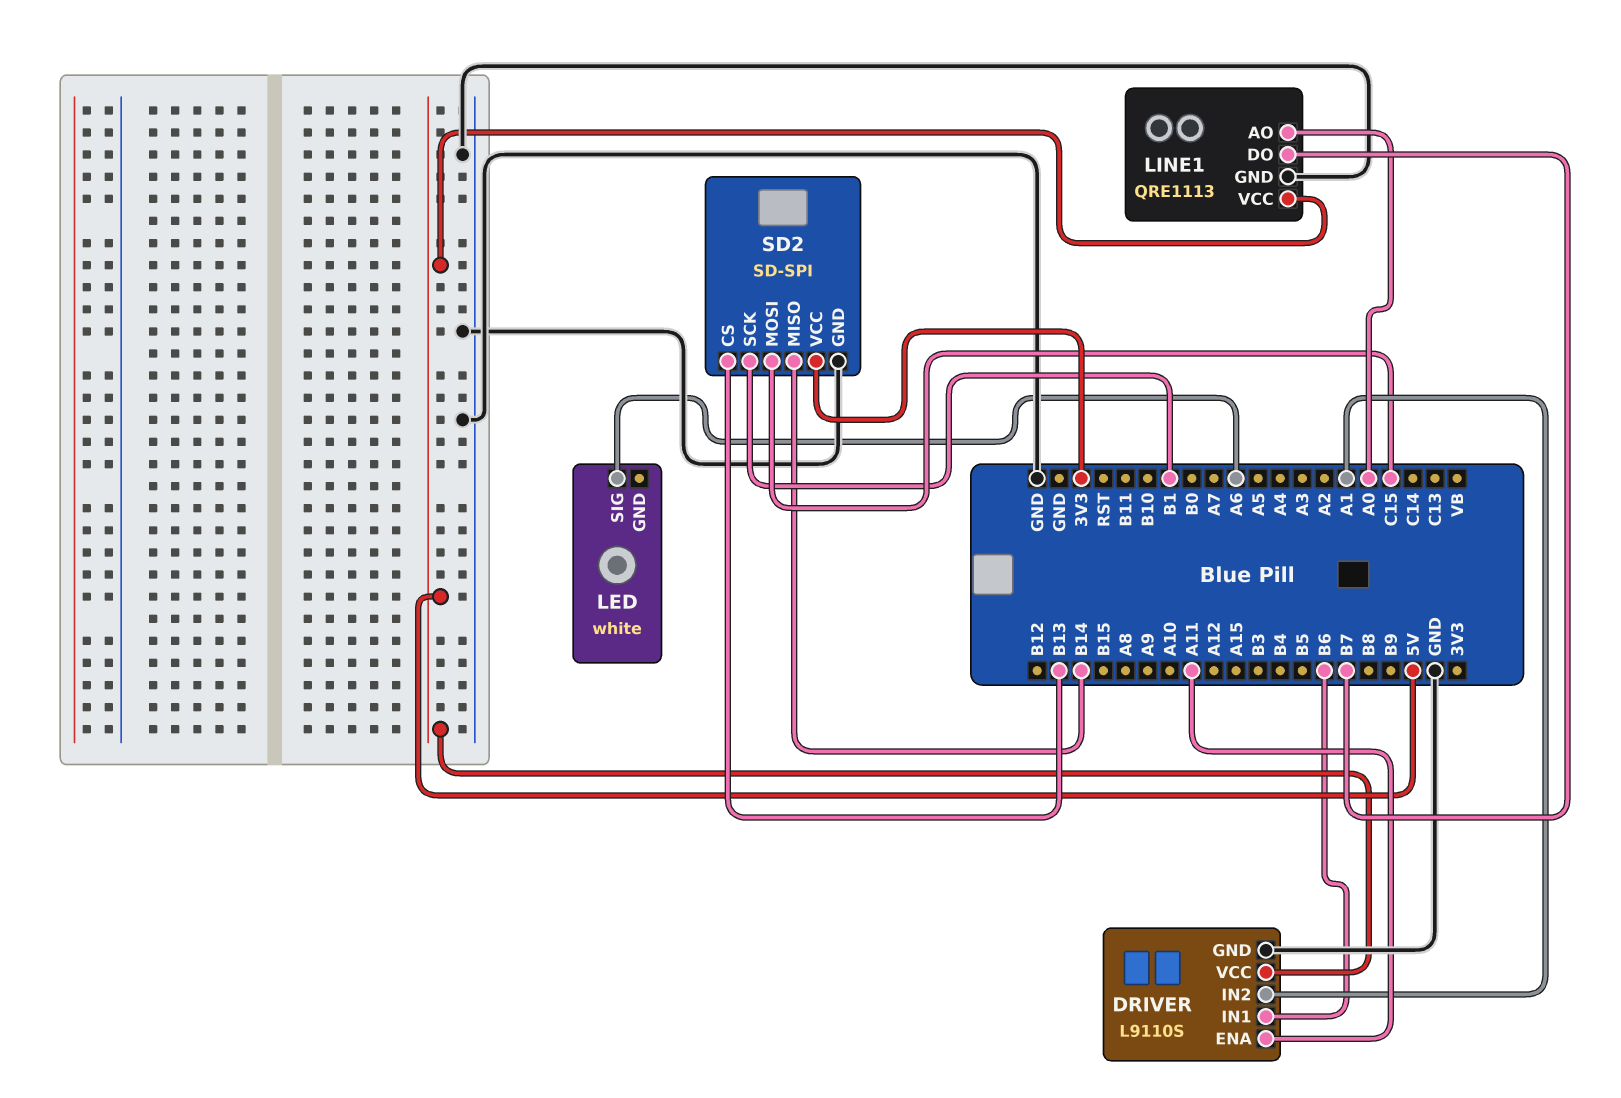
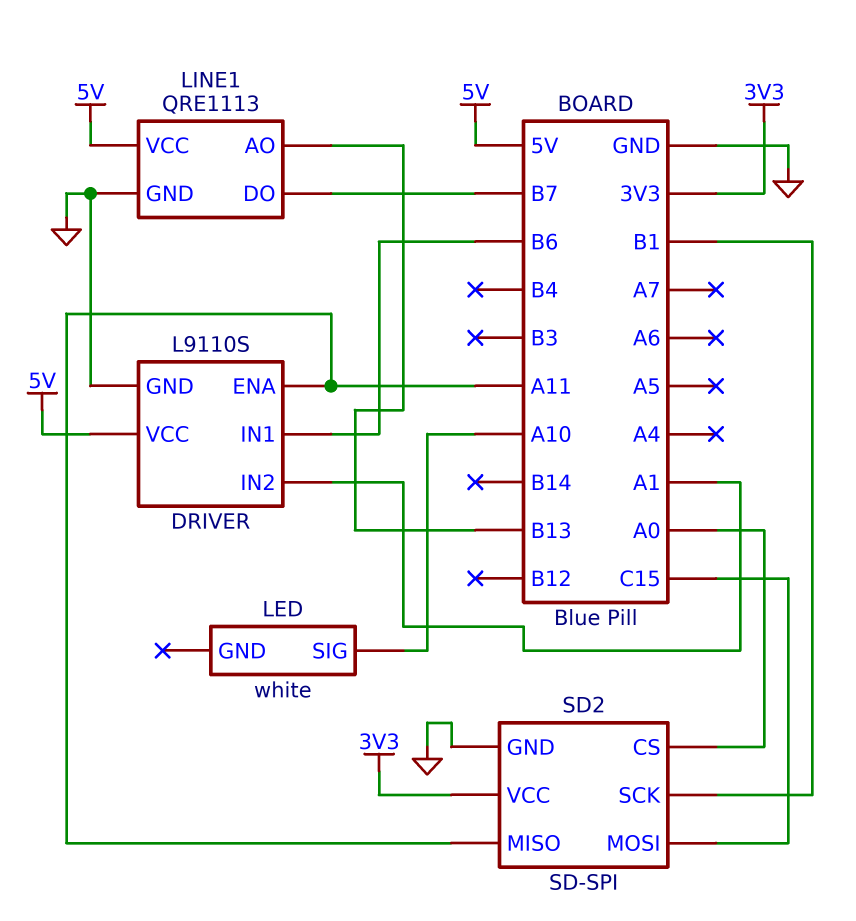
LED pin SIG: A6 -> A10
LINE1 pin AO: A0 -> B13
SD2 pin CS: B13 -> A0
SD2 pin MISO: B14 -> A11

